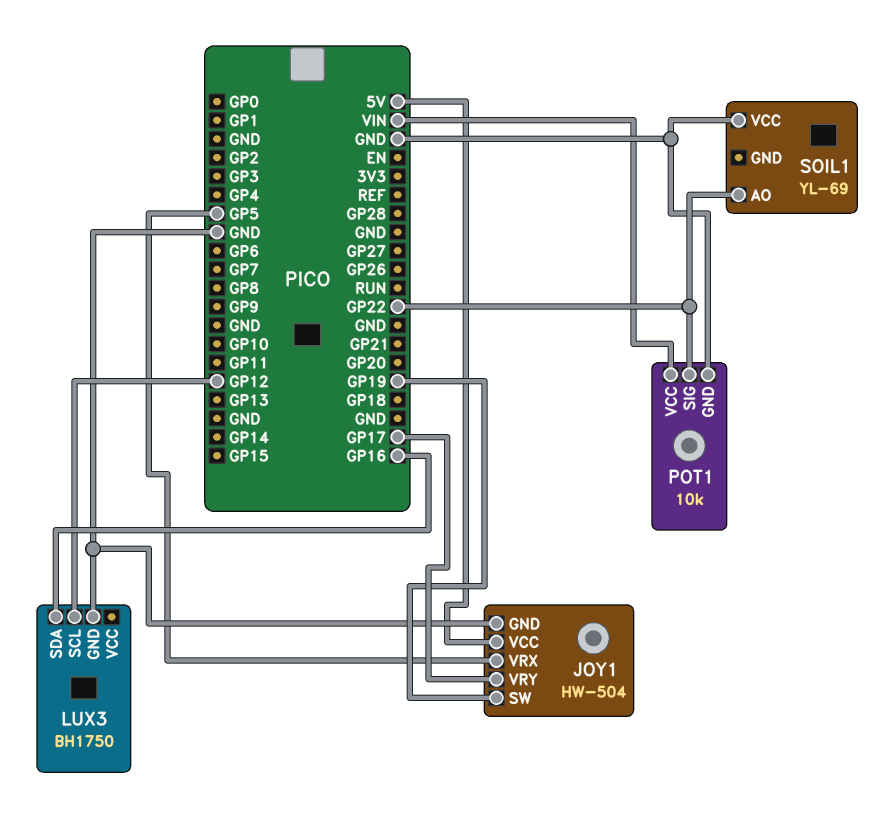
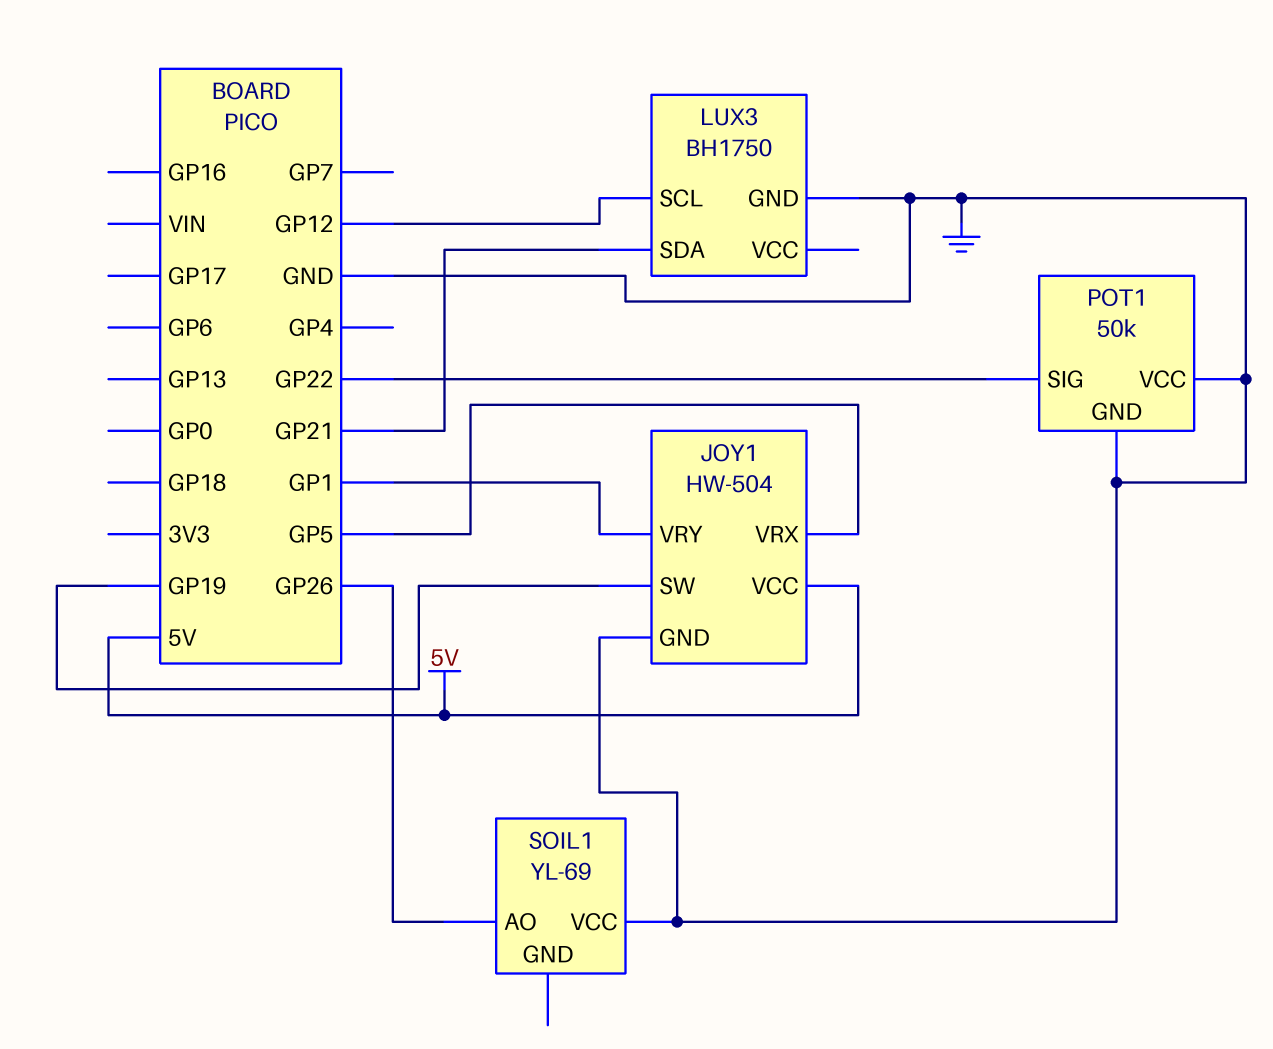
JOY1 pin VRY: GP17 -> GP1
LUX3 pin SDA: GP16 -> GP21
POT1: 10k -> 50k
POT1 pin VCC: VIN -> GND
SOIL1 pin AO: GP22 -> GP26

